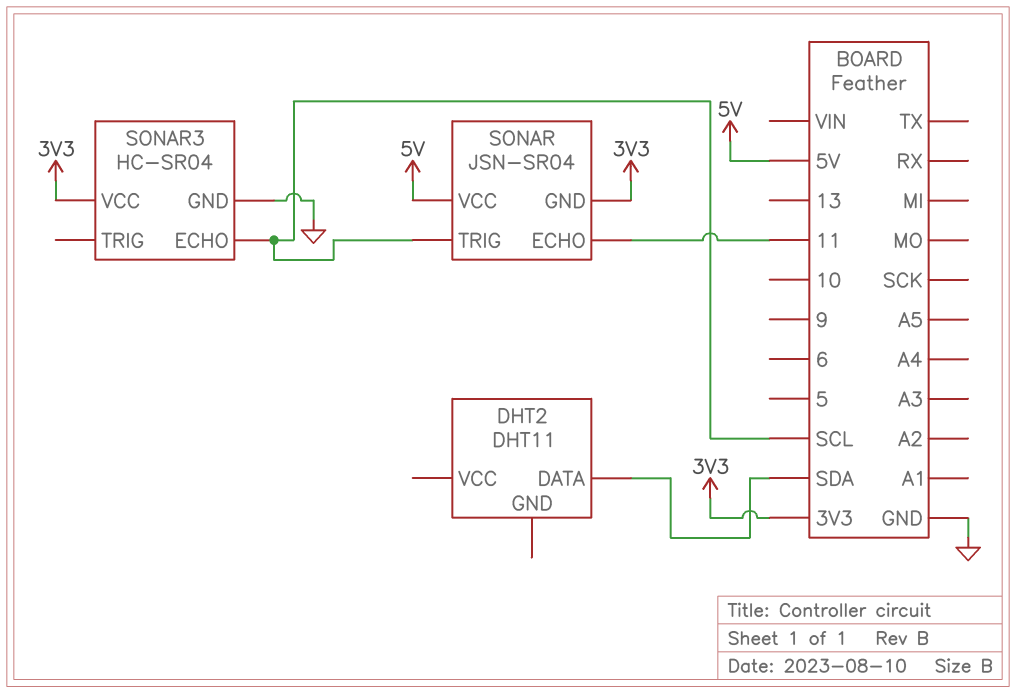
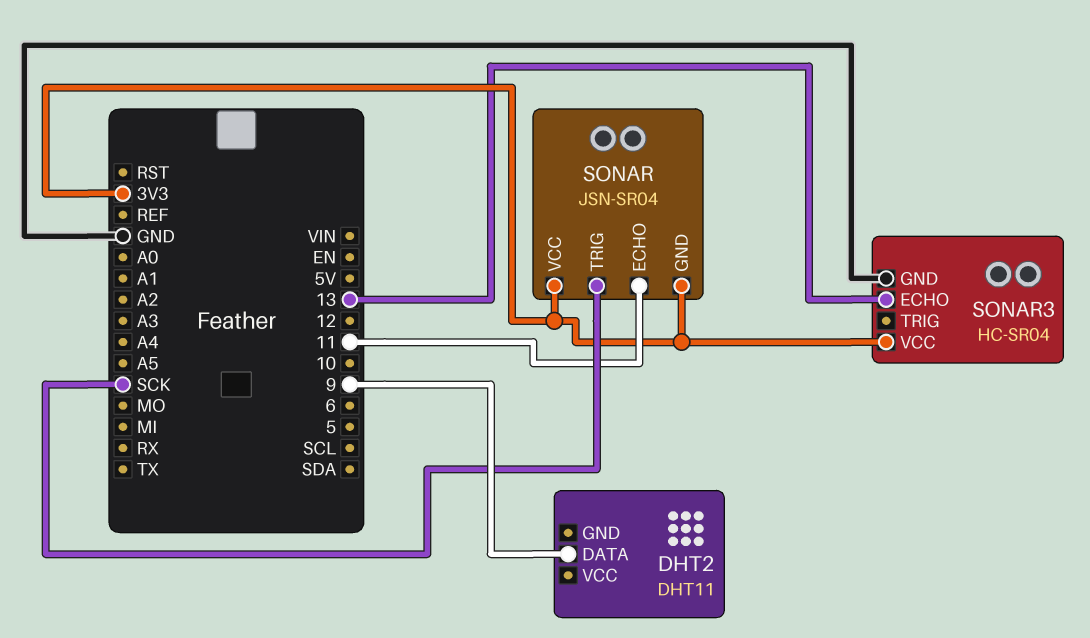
DHT2 pin DATA: SDA -> 9
SONAR pin TRIG: SCL -> SCK
SONAR pin VCC: 5V -> 3V3
SONAR3 pin ECHO: SCL -> 13

